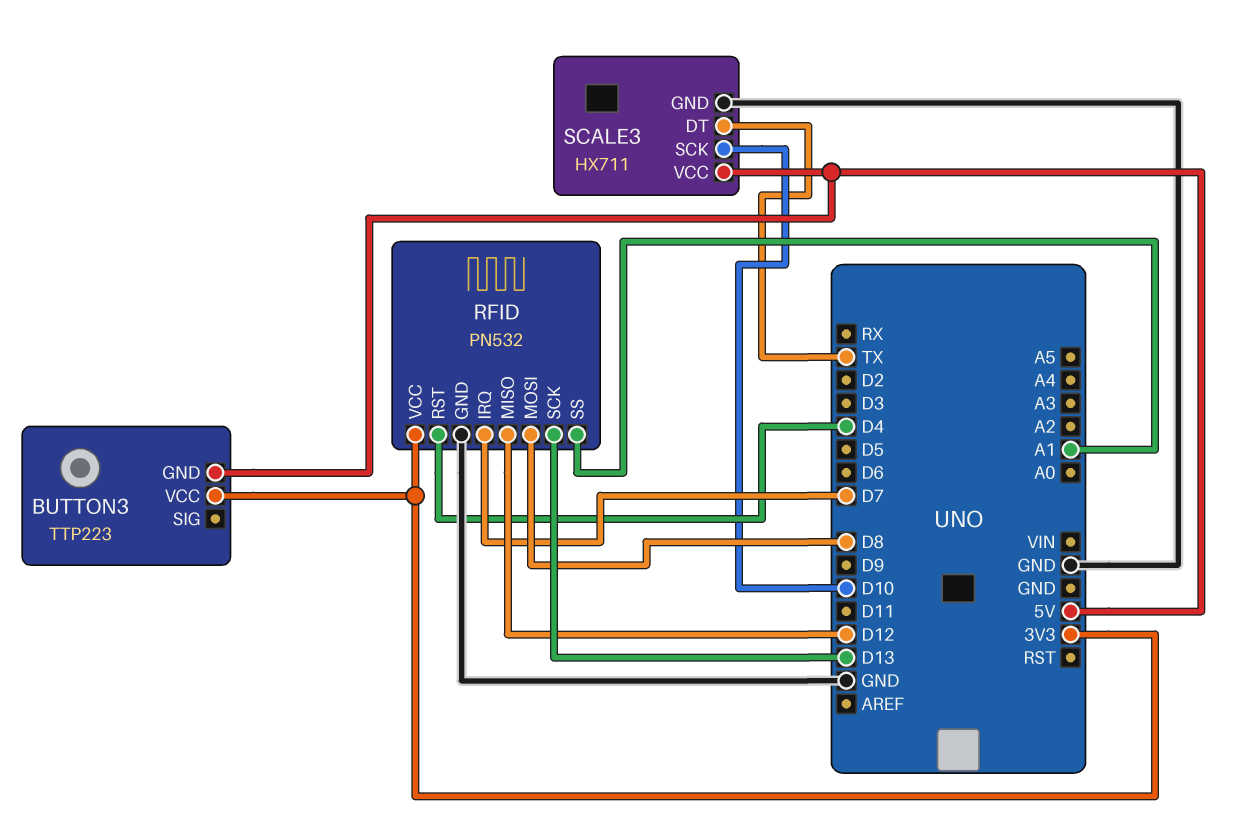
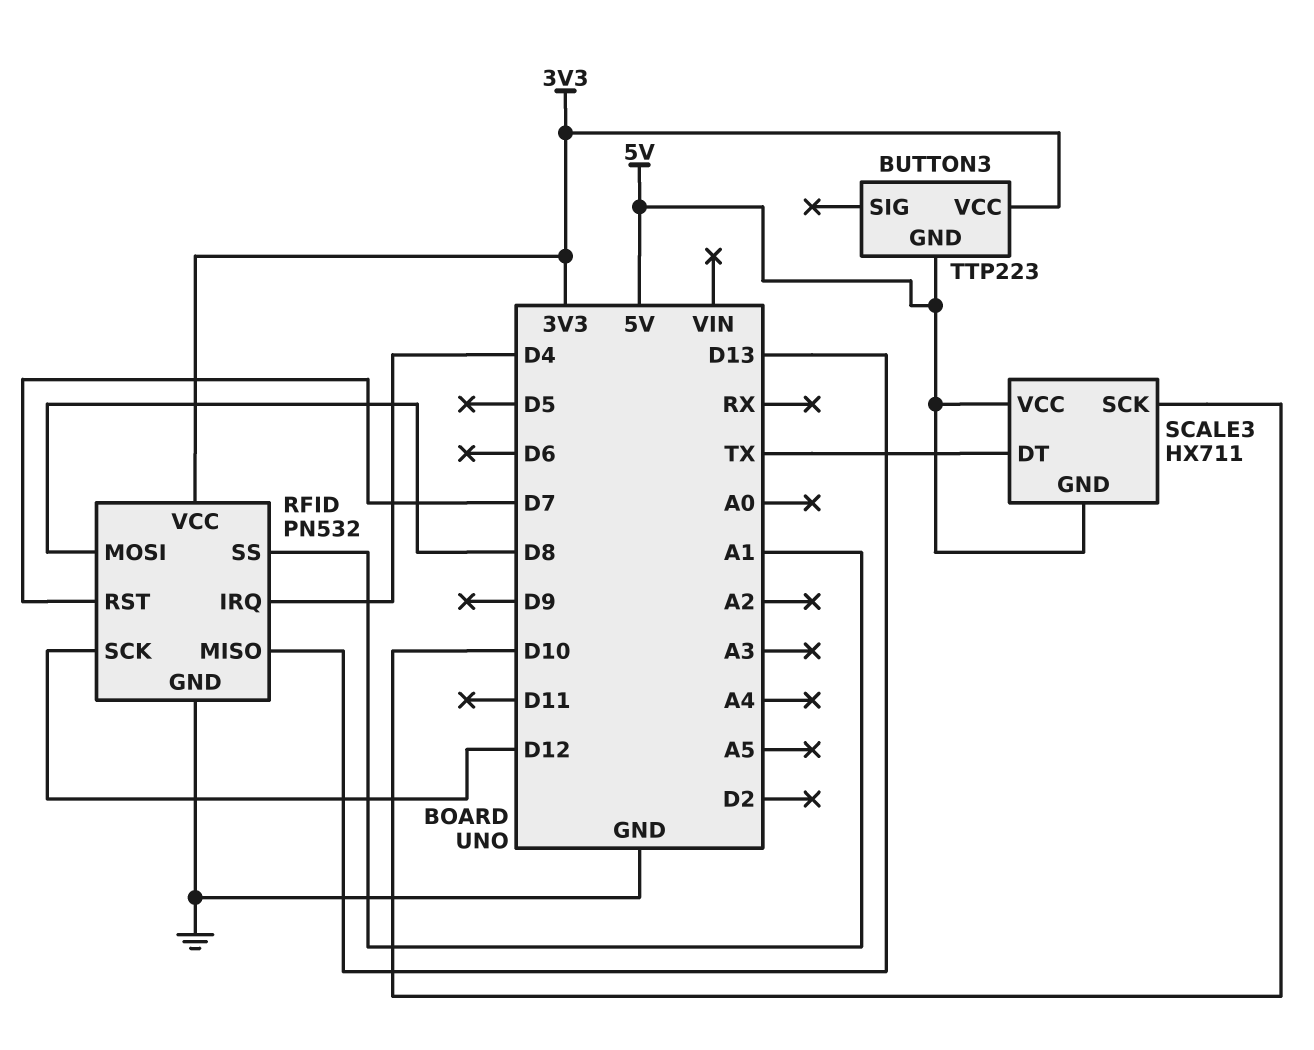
RFID pin IRQ: D7 -> D4
RFID pin MISO: D12 -> D13
RFID pin RST: D4 -> D7
RFID pin SCK: D13 -> D12
SCALE3 pin GND: GND -> 5V

